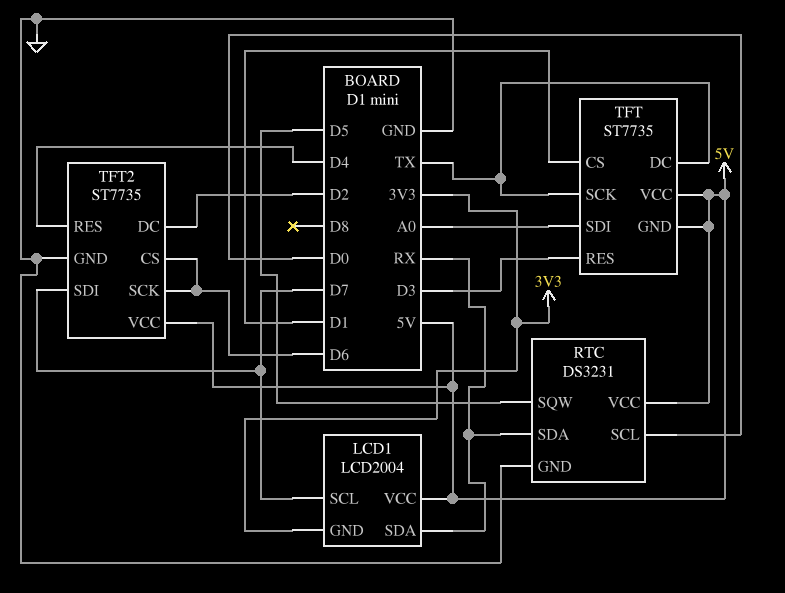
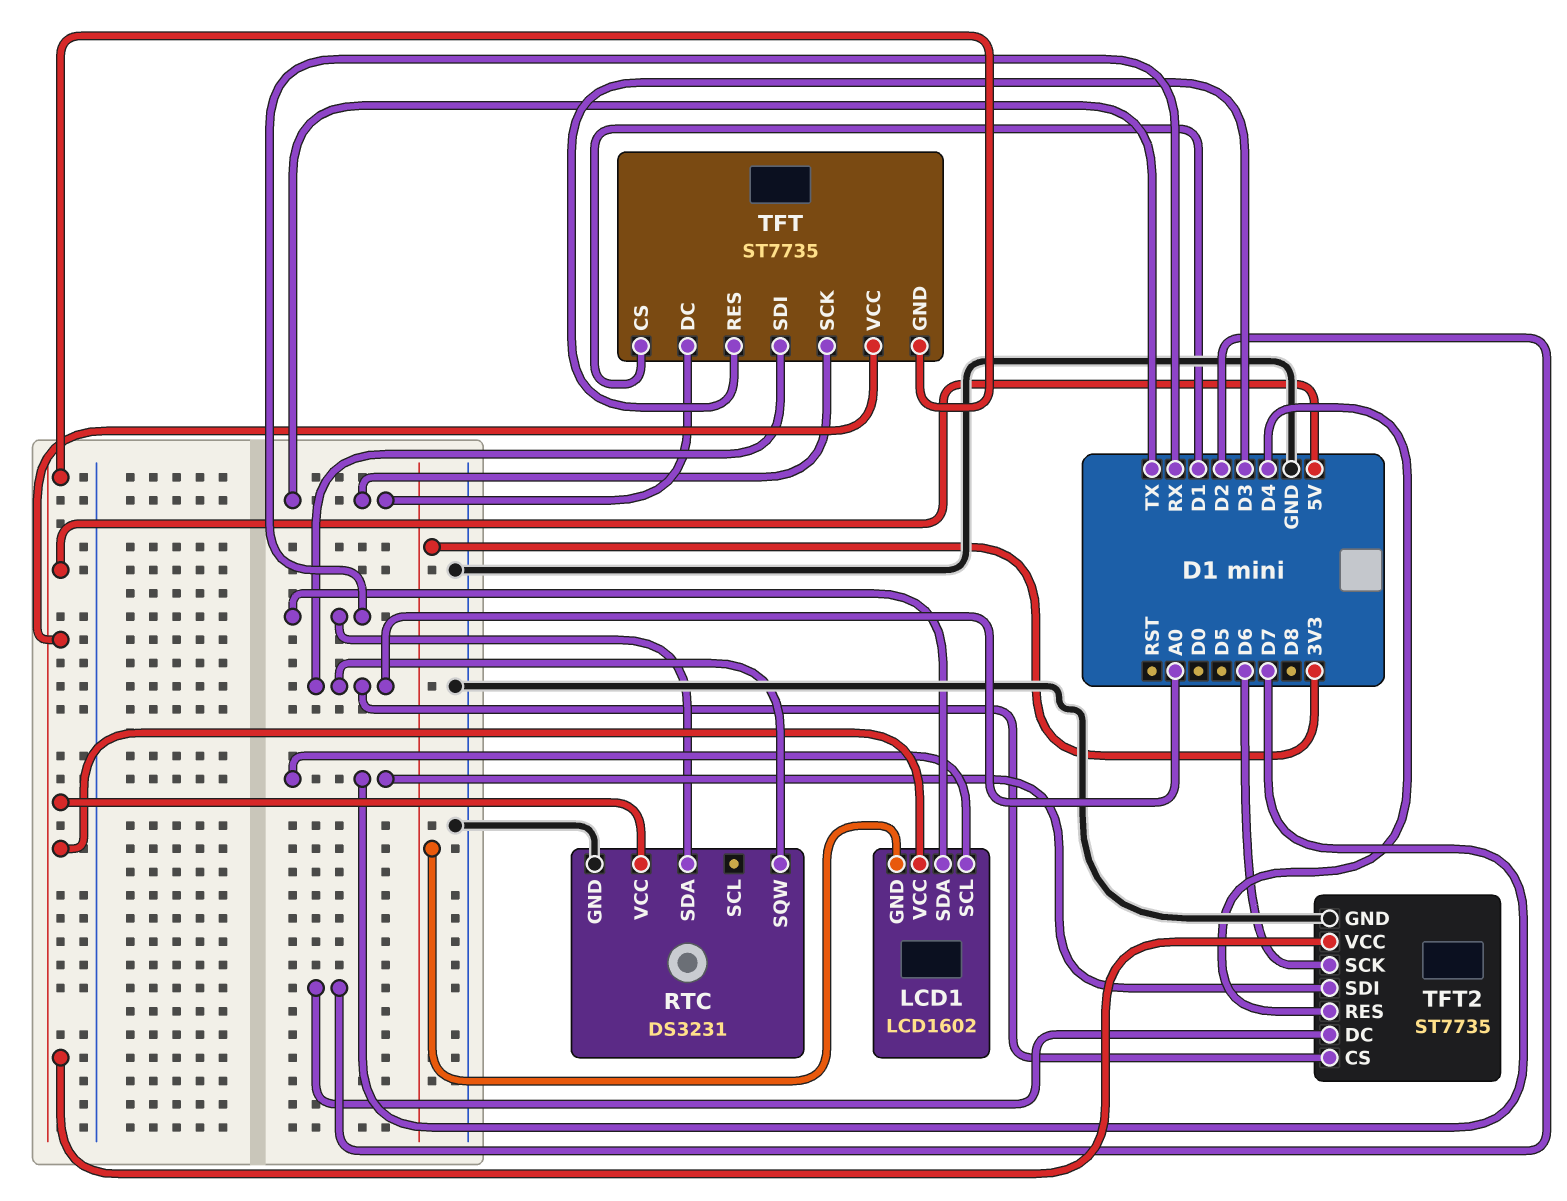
LCD1: LCD2004 -> LCD1602
RTC pin SCL: D0 -> none
RTC pin SQW: D5 -> A0
TFT2 pin CS: D6 -> A0

